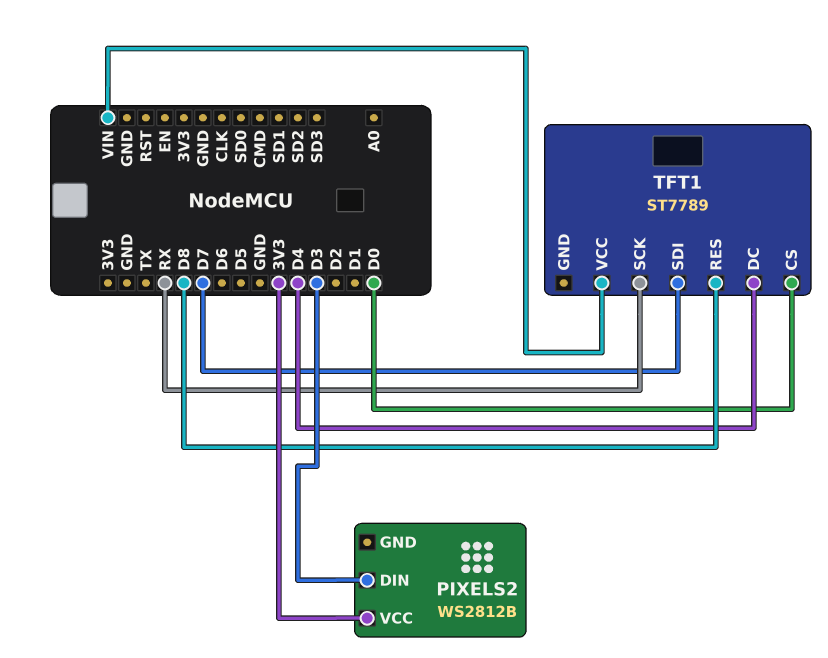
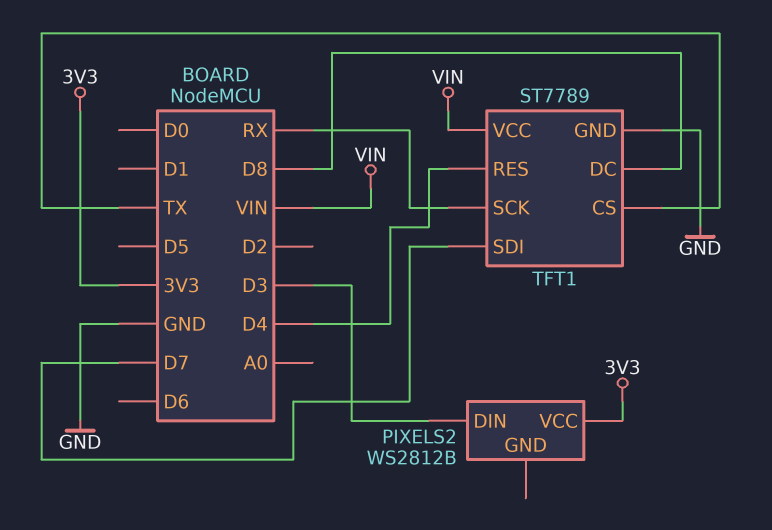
TFT1 pin CS: D0 -> TX
TFT1 pin DC: D4 -> D8
TFT1 pin GND: none -> GND
TFT1 pin RES: D8 -> D4

